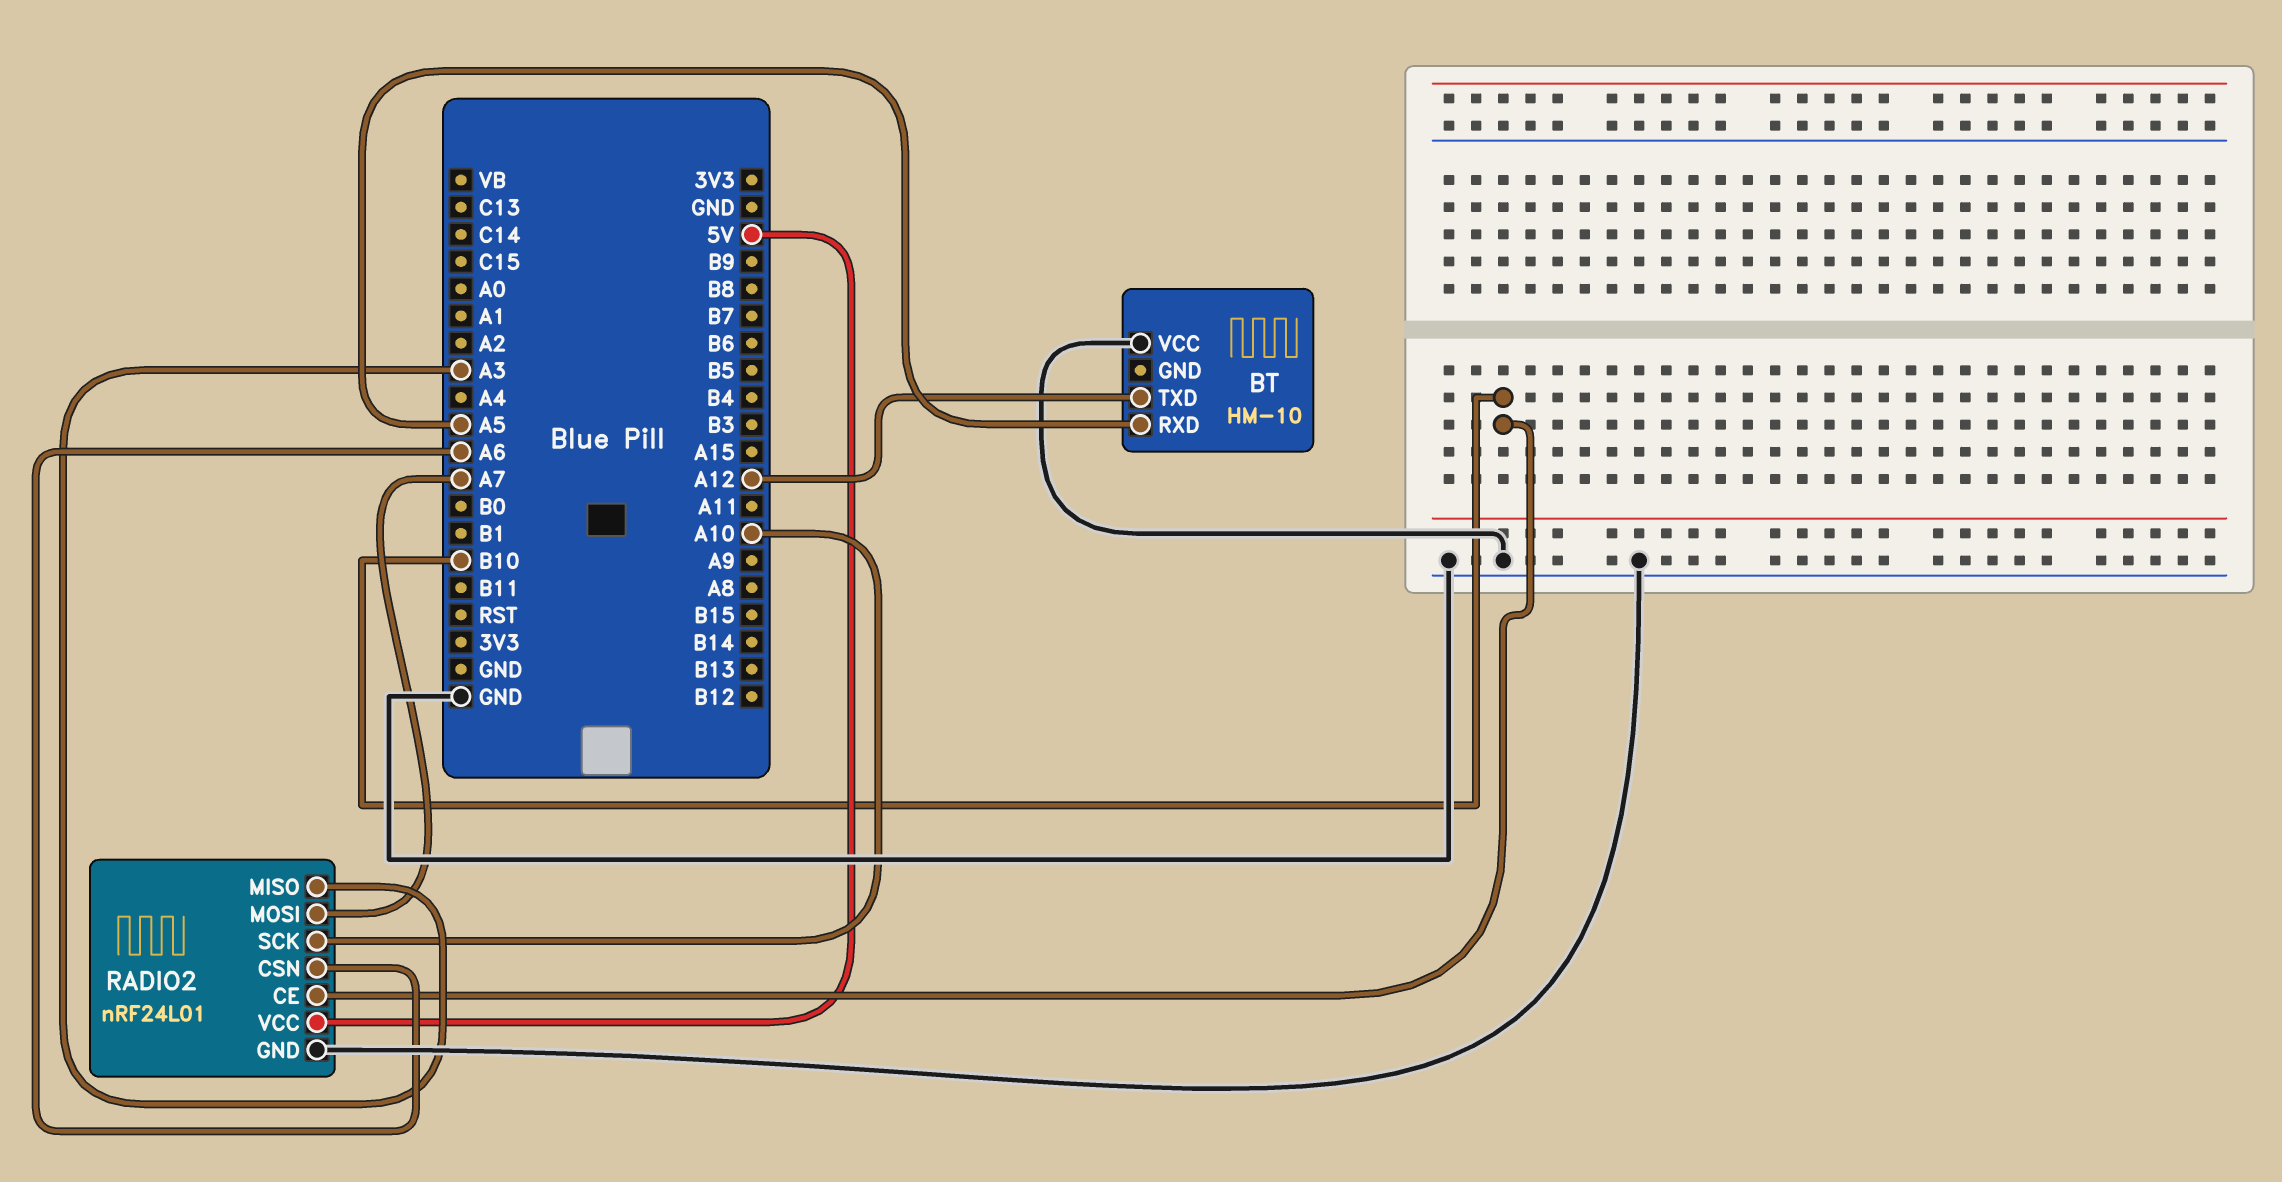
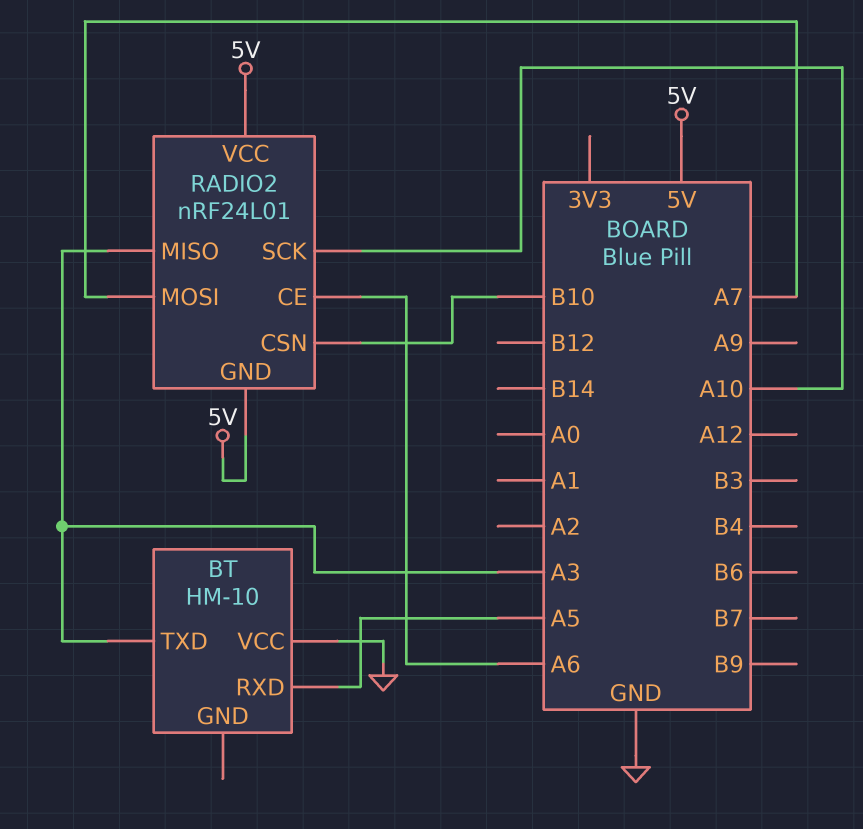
BT pin TXD: A12 -> A3
RADIO2 pin CE: B10 -> A6
RADIO2 pin CSN: A6 -> B10
RADIO2 pin GND: GND -> 5V

